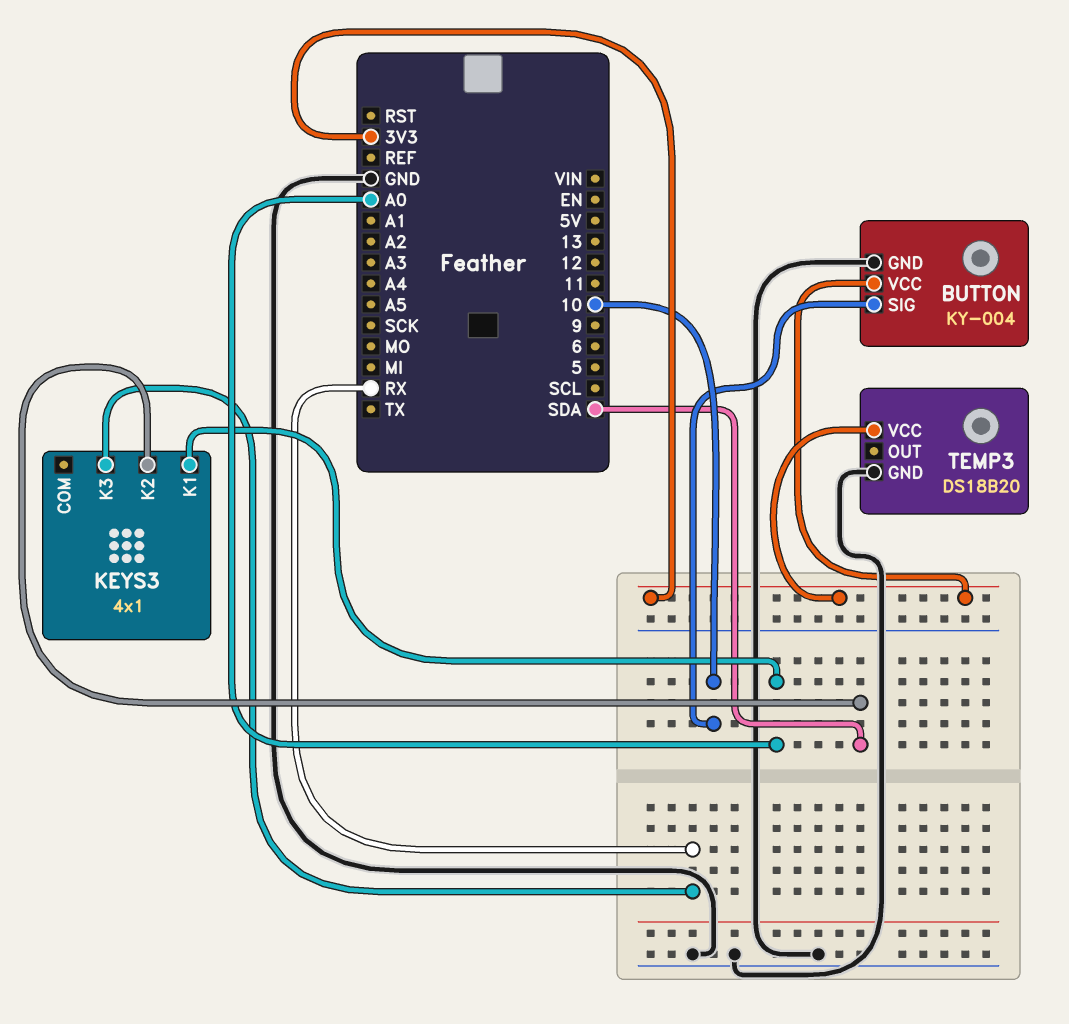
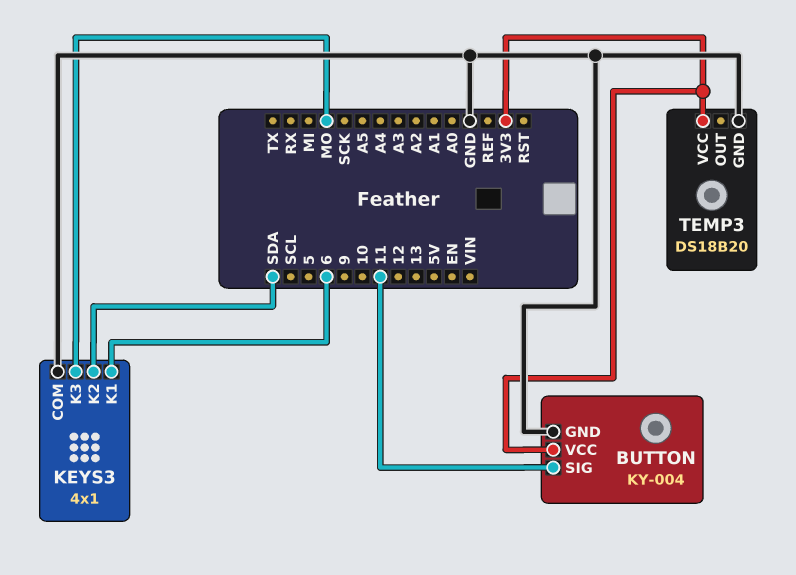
BUTTON pin SIG: 10 -> 11
KEYS3 pin COM: none -> GND
KEYS3 pin K1: A0 -> 6
KEYS3 pin K3: RX -> MO

